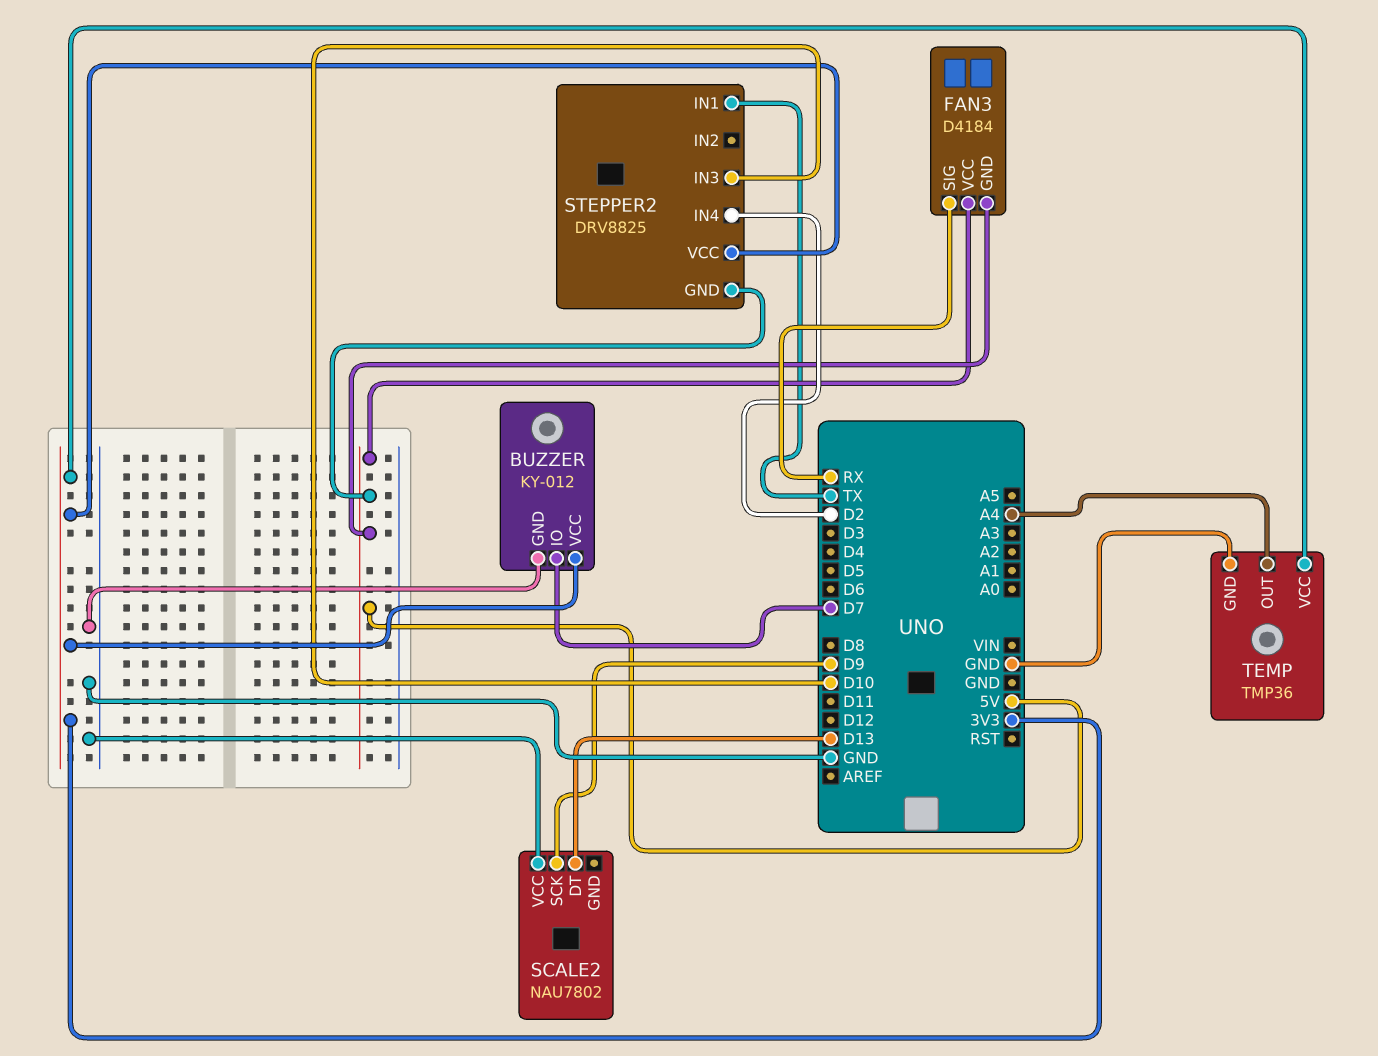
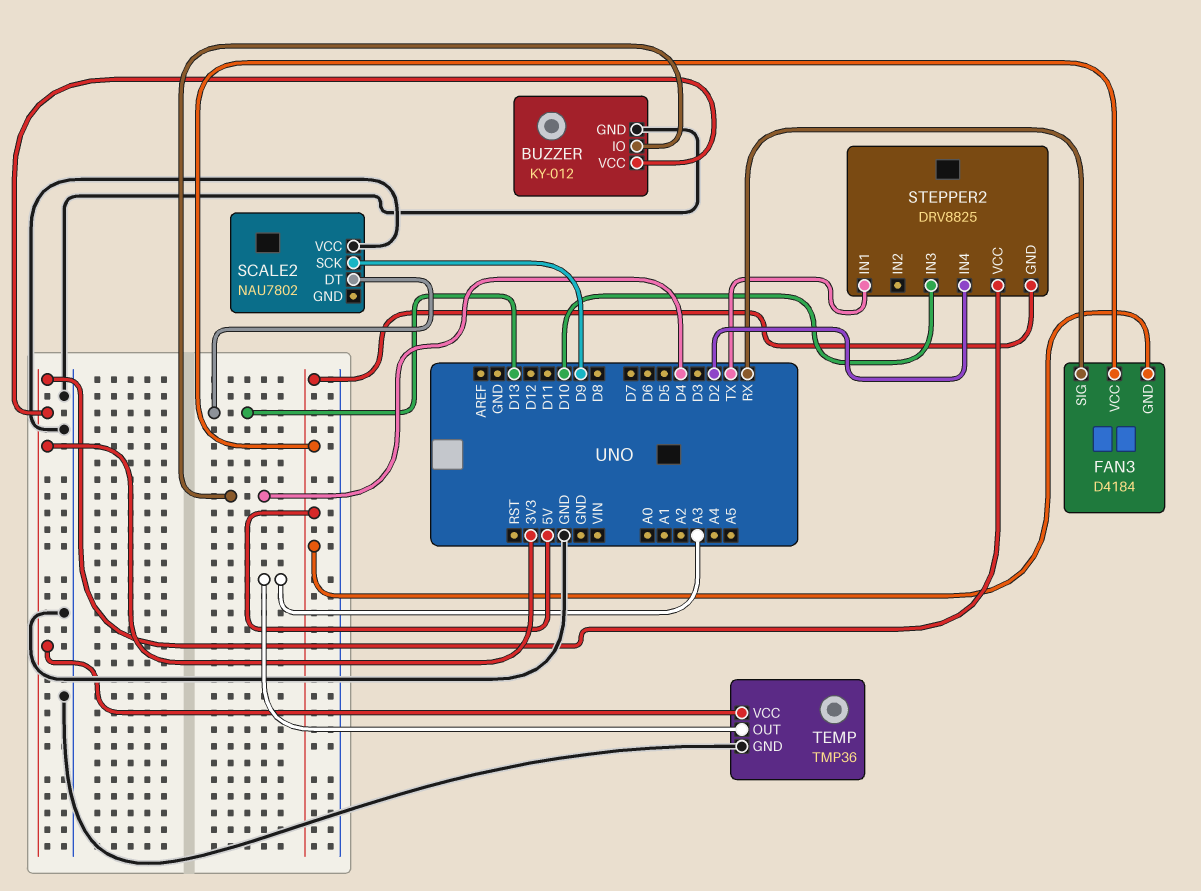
BUZZER pin IO: D7 -> D4
TEMP pin OUT: A4 -> A3

